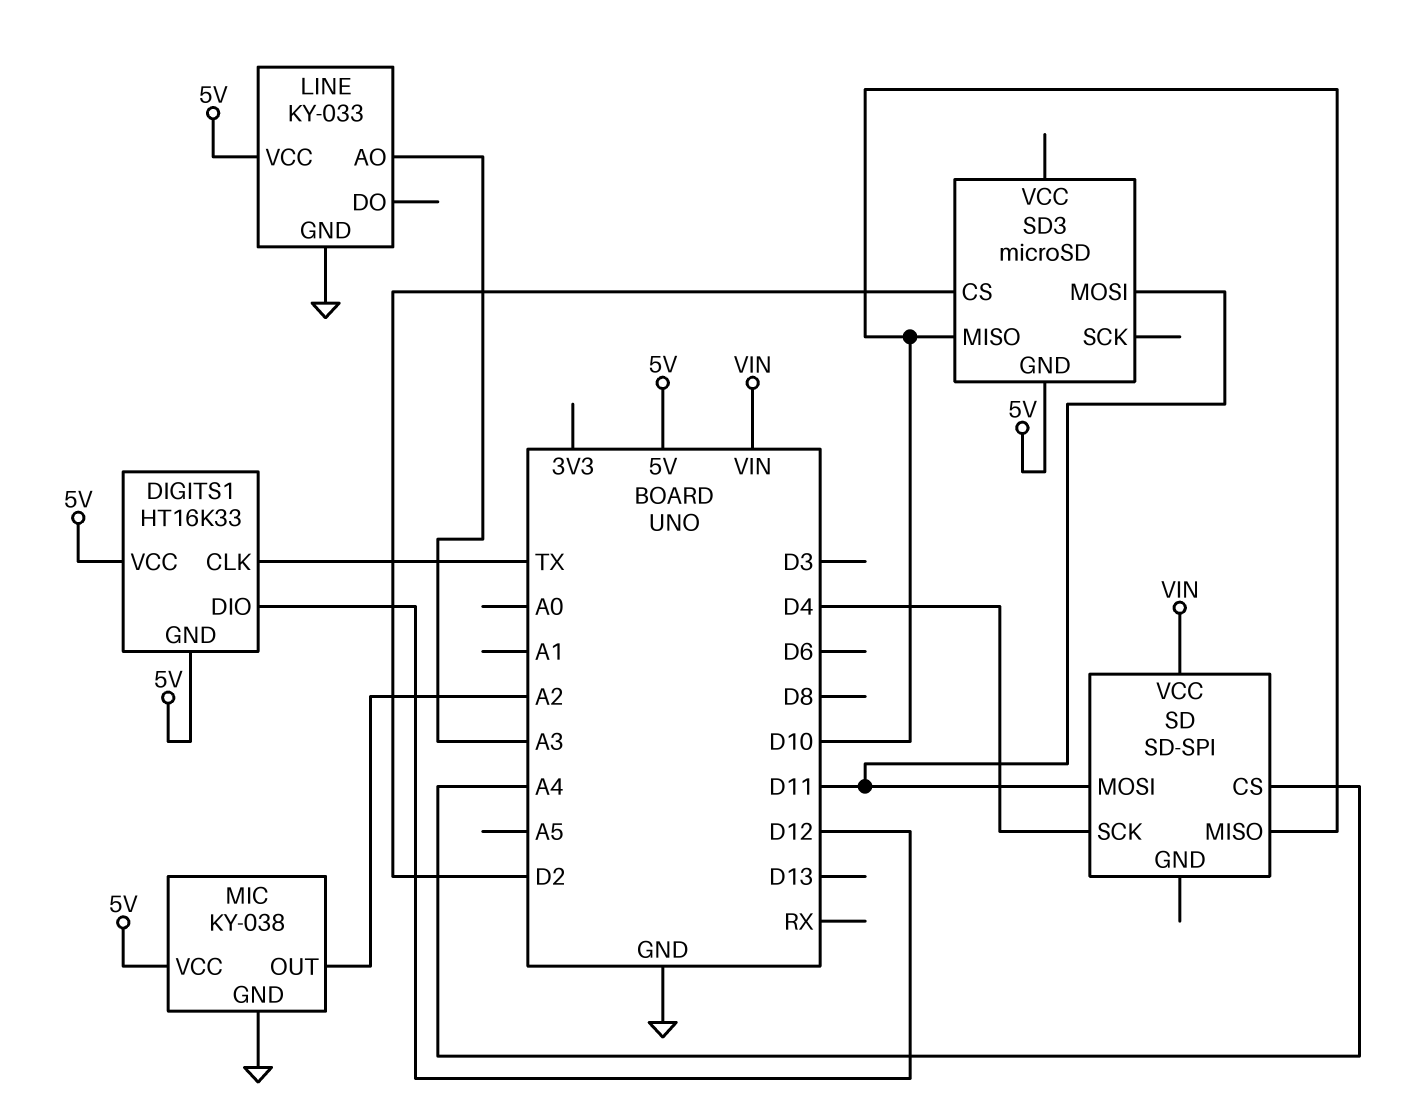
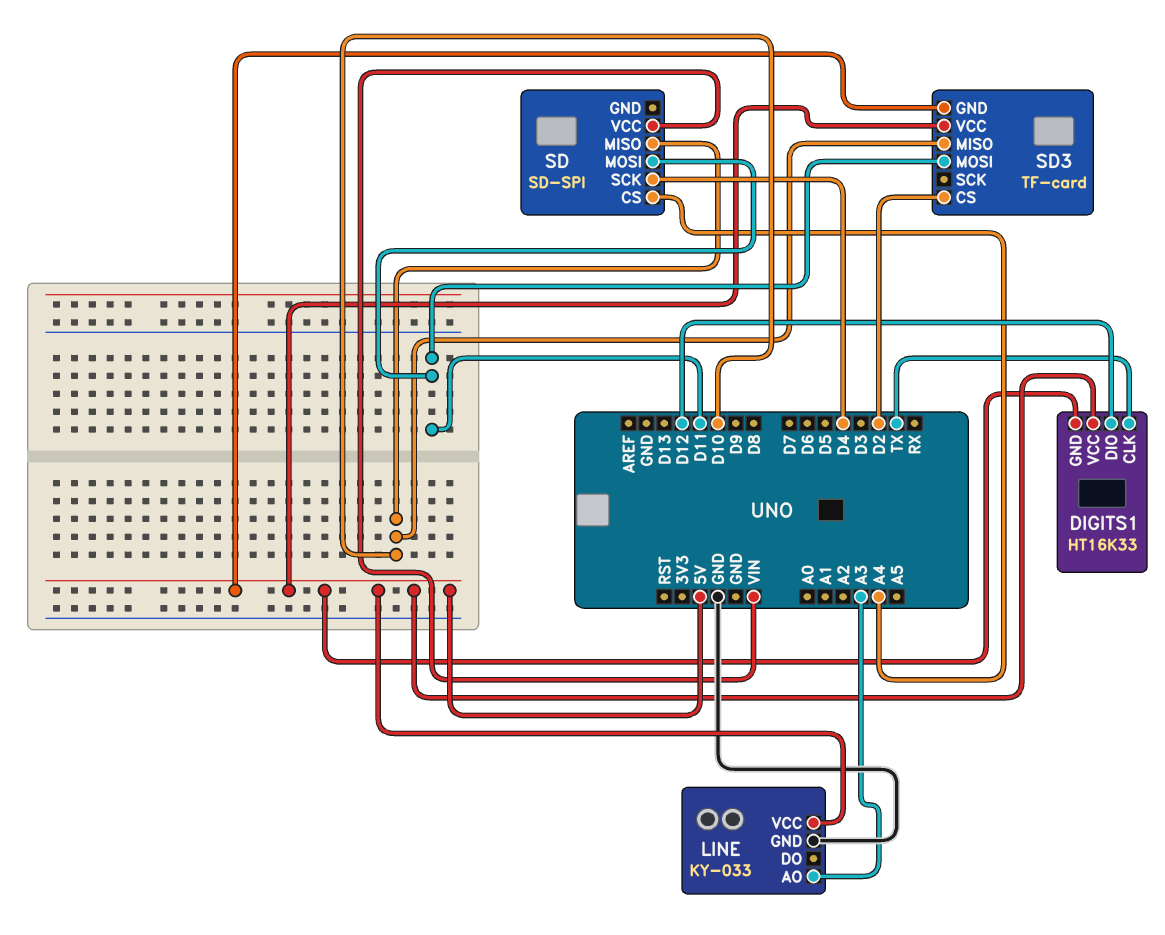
MIC: KY-038 -> none
MIC pin GND: GND -> none
MIC pin OUT: A2 -> none
MIC pin VCC: 5V -> none
SD3: microSD -> TF-card
SD3 pin VCC: none -> 5V

